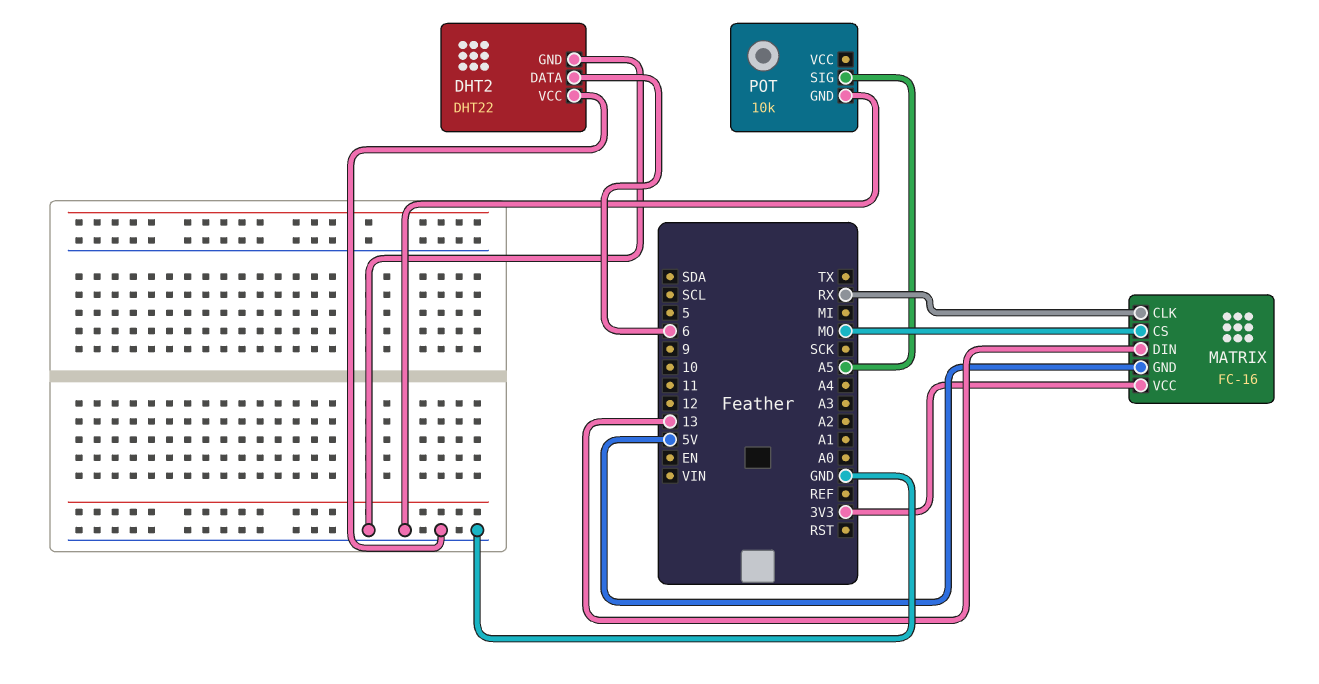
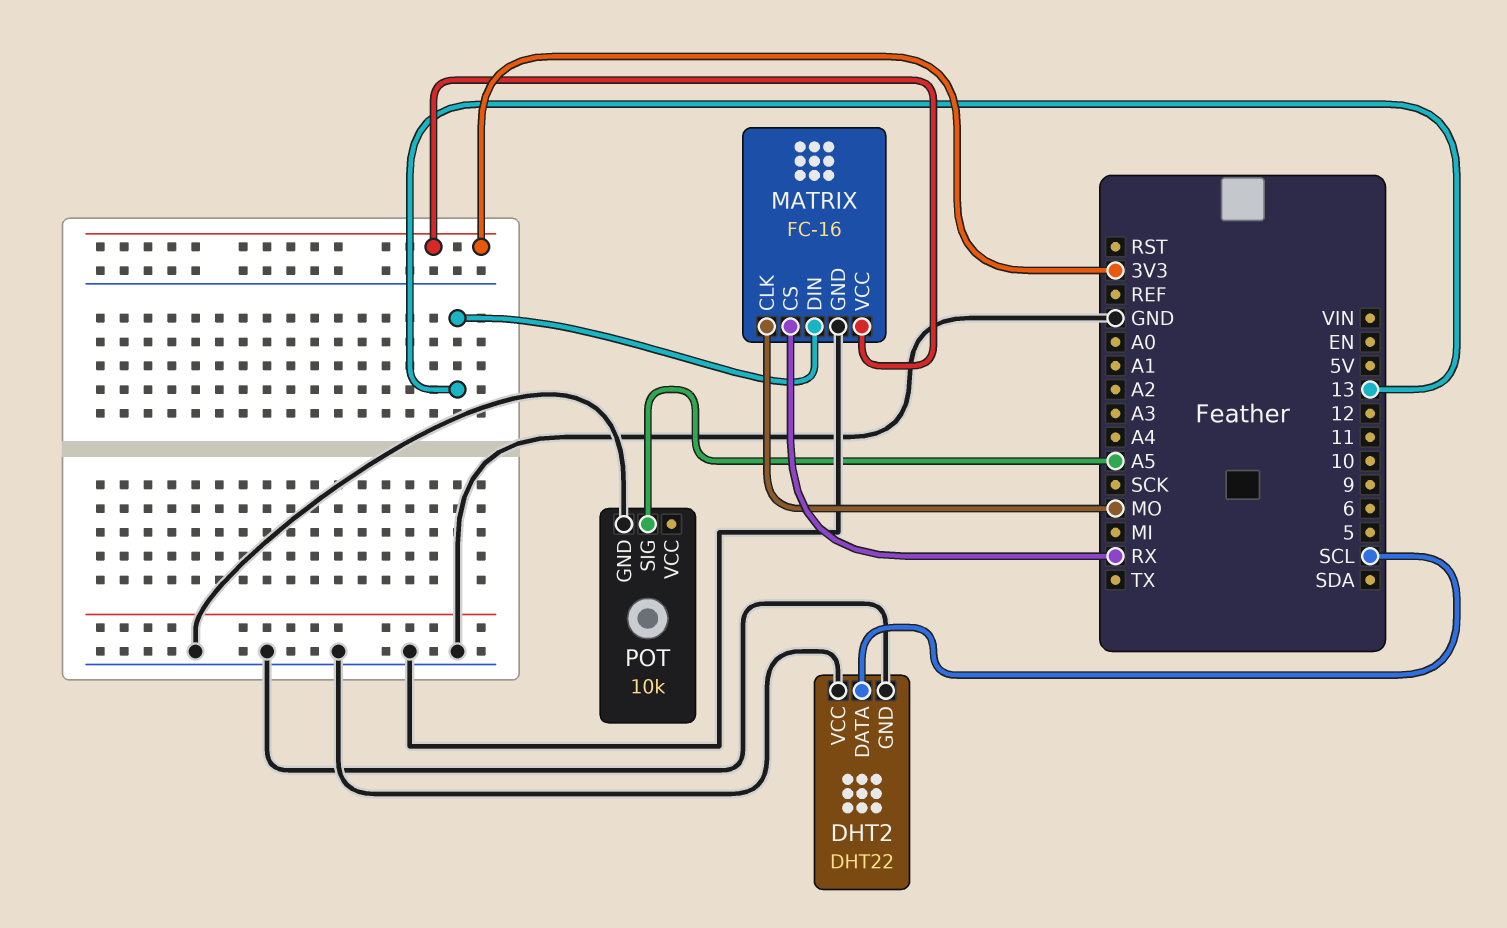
DHT2 pin DATA: 6 -> SCL
MATRIX pin CLK: RX -> MO
MATRIX pin CS: MO -> RX
MATRIX pin GND: 5V -> GND

